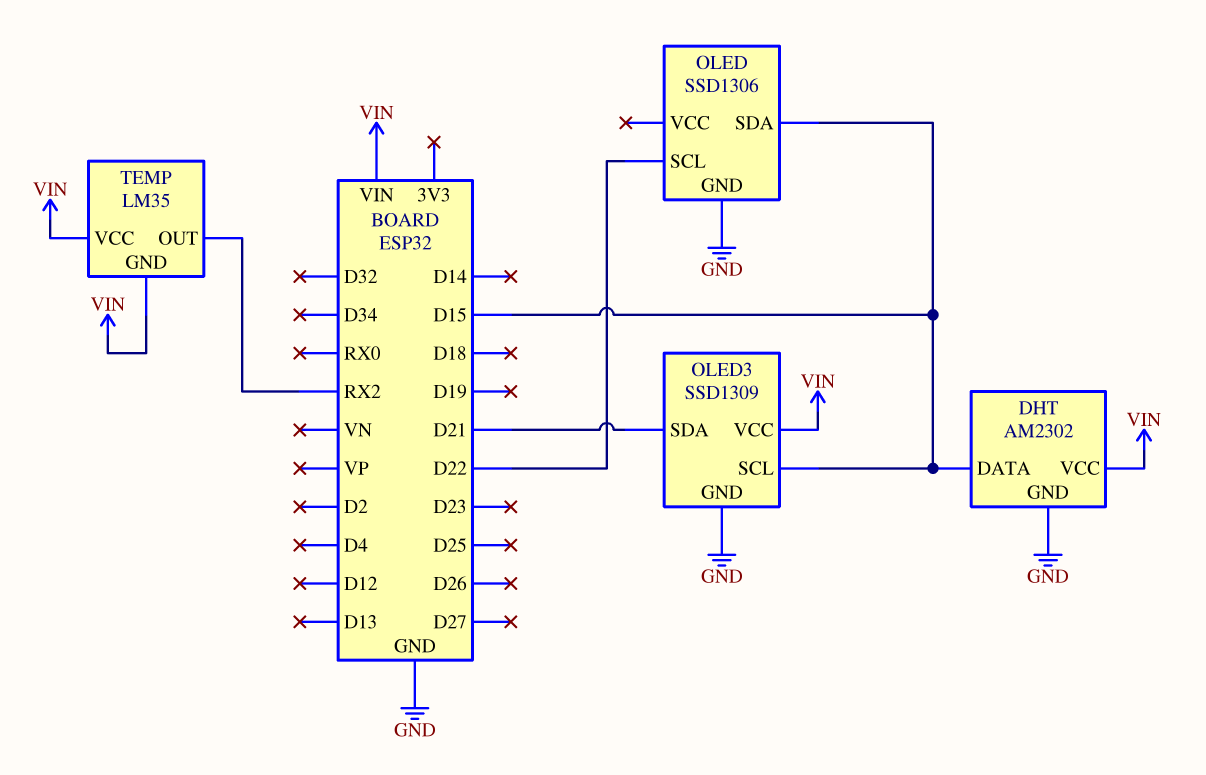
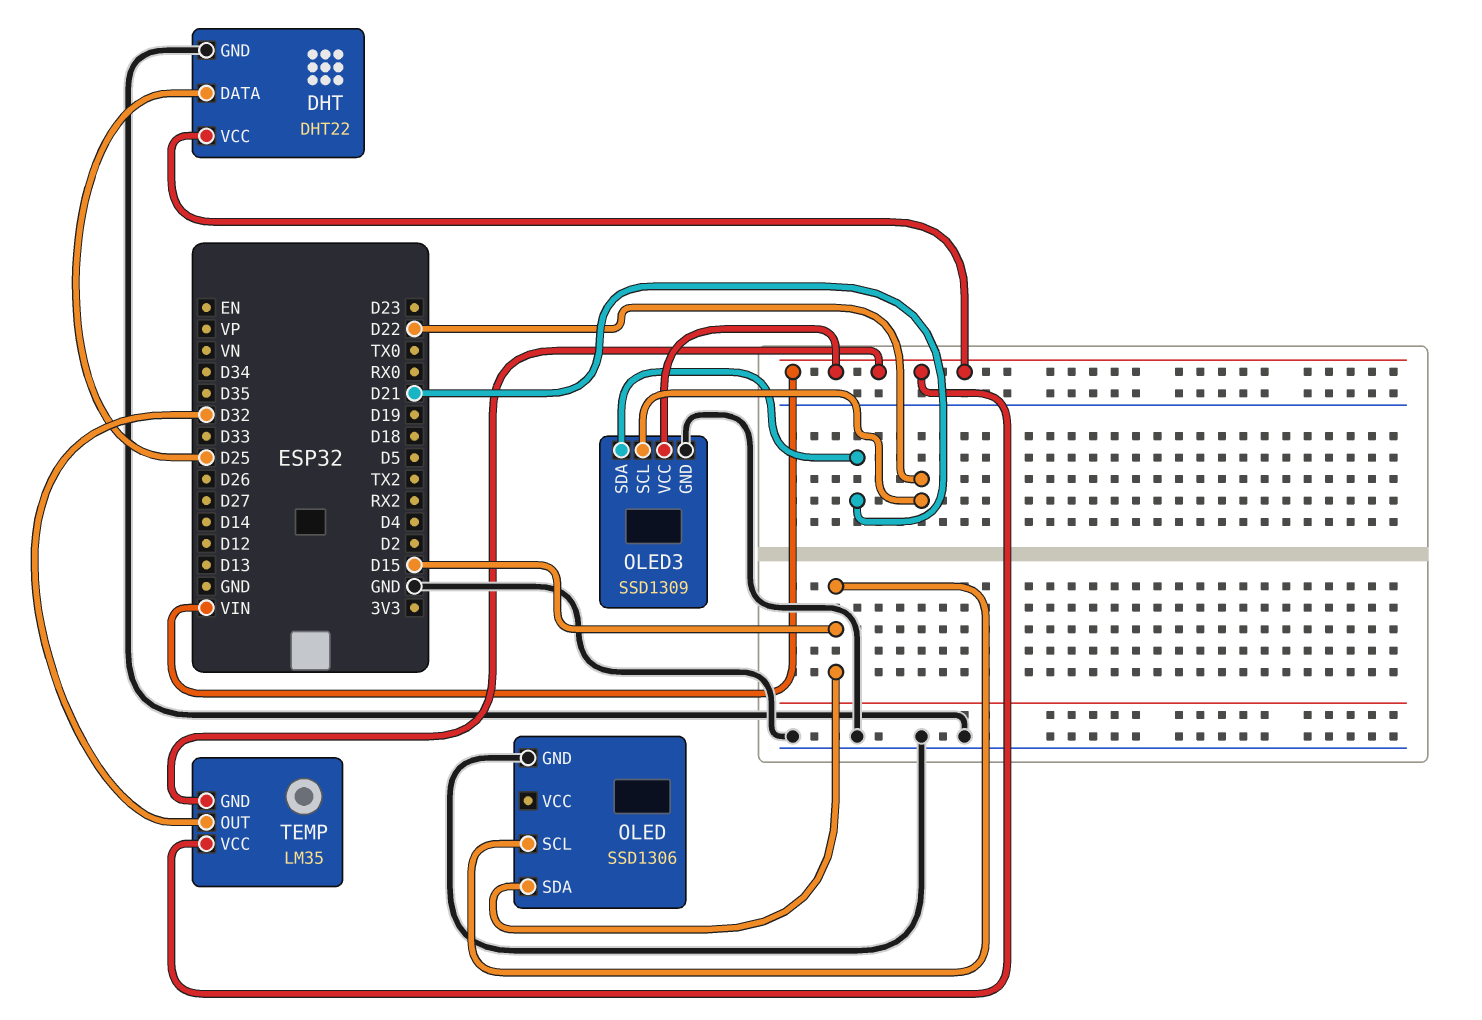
DHT: AM2302 -> DHT22
DHT pin DATA: D15 -> D25
OLED pin SCL: D22 -> D15
OLED3 pin SCL: D15 -> D22
TEMP pin OUT: RX2 -> D32

